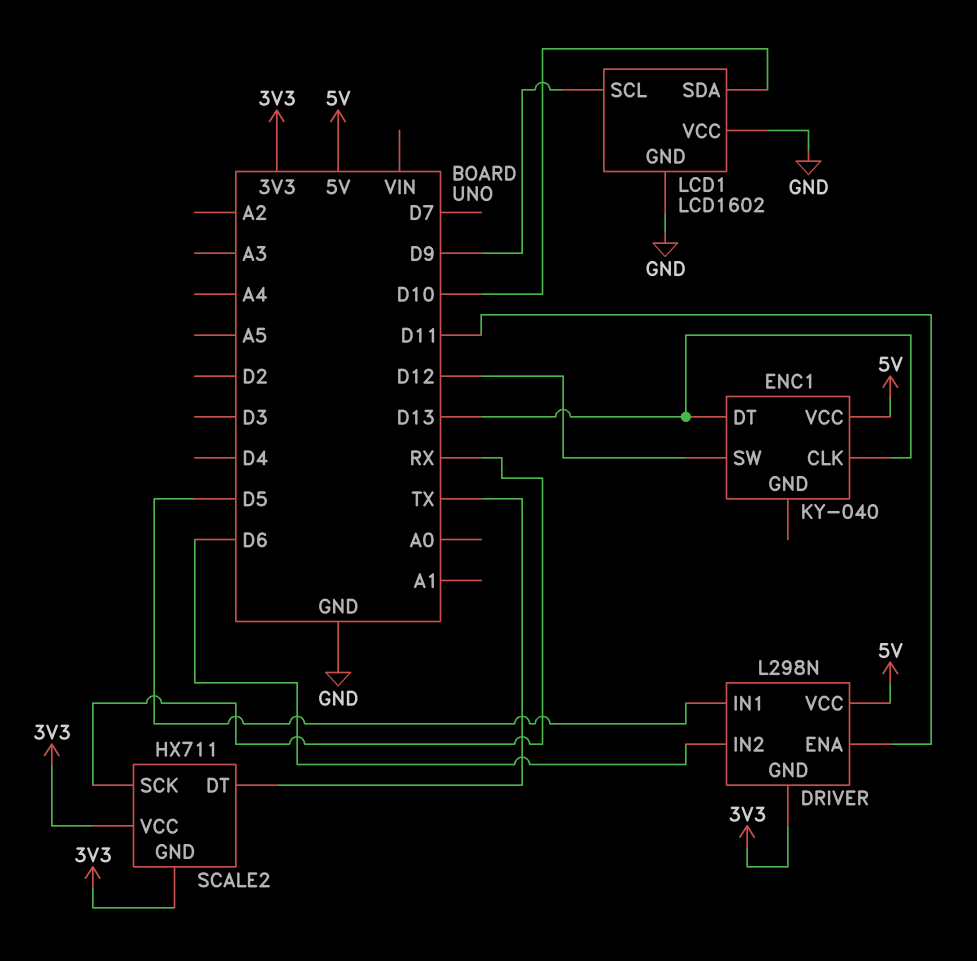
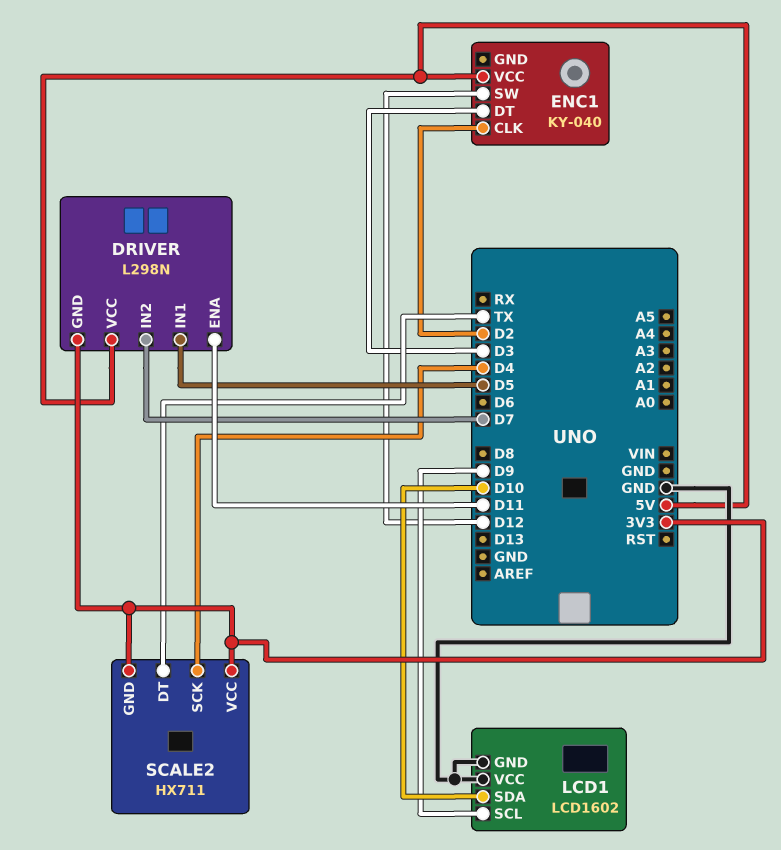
DRIVER pin IN2: D6 -> D7
ENC1 pin CLK: D13 -> D2
ENC1 pin DT: D13 -> D3
SCALE2 pin SCK: RX -> D4

